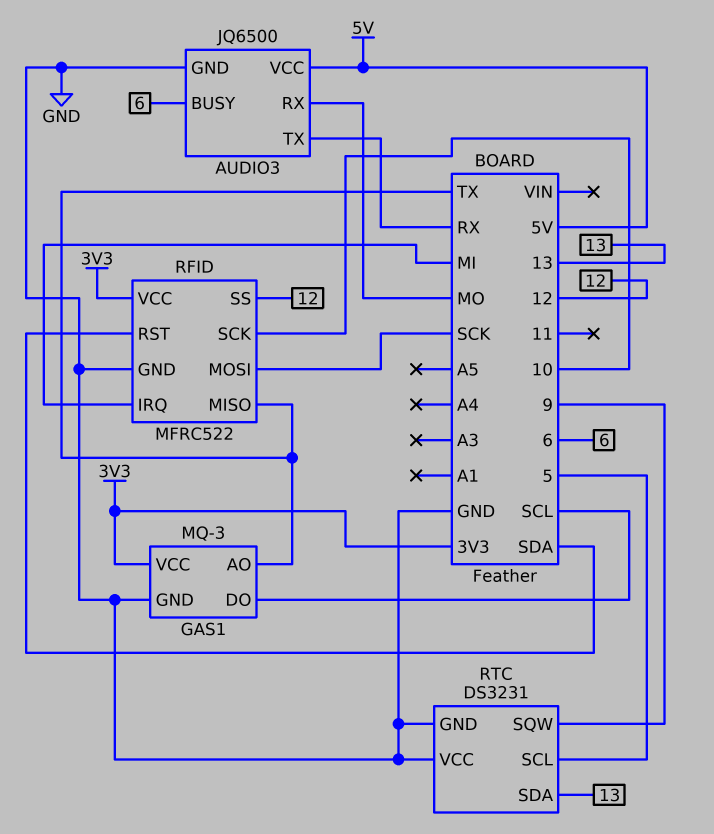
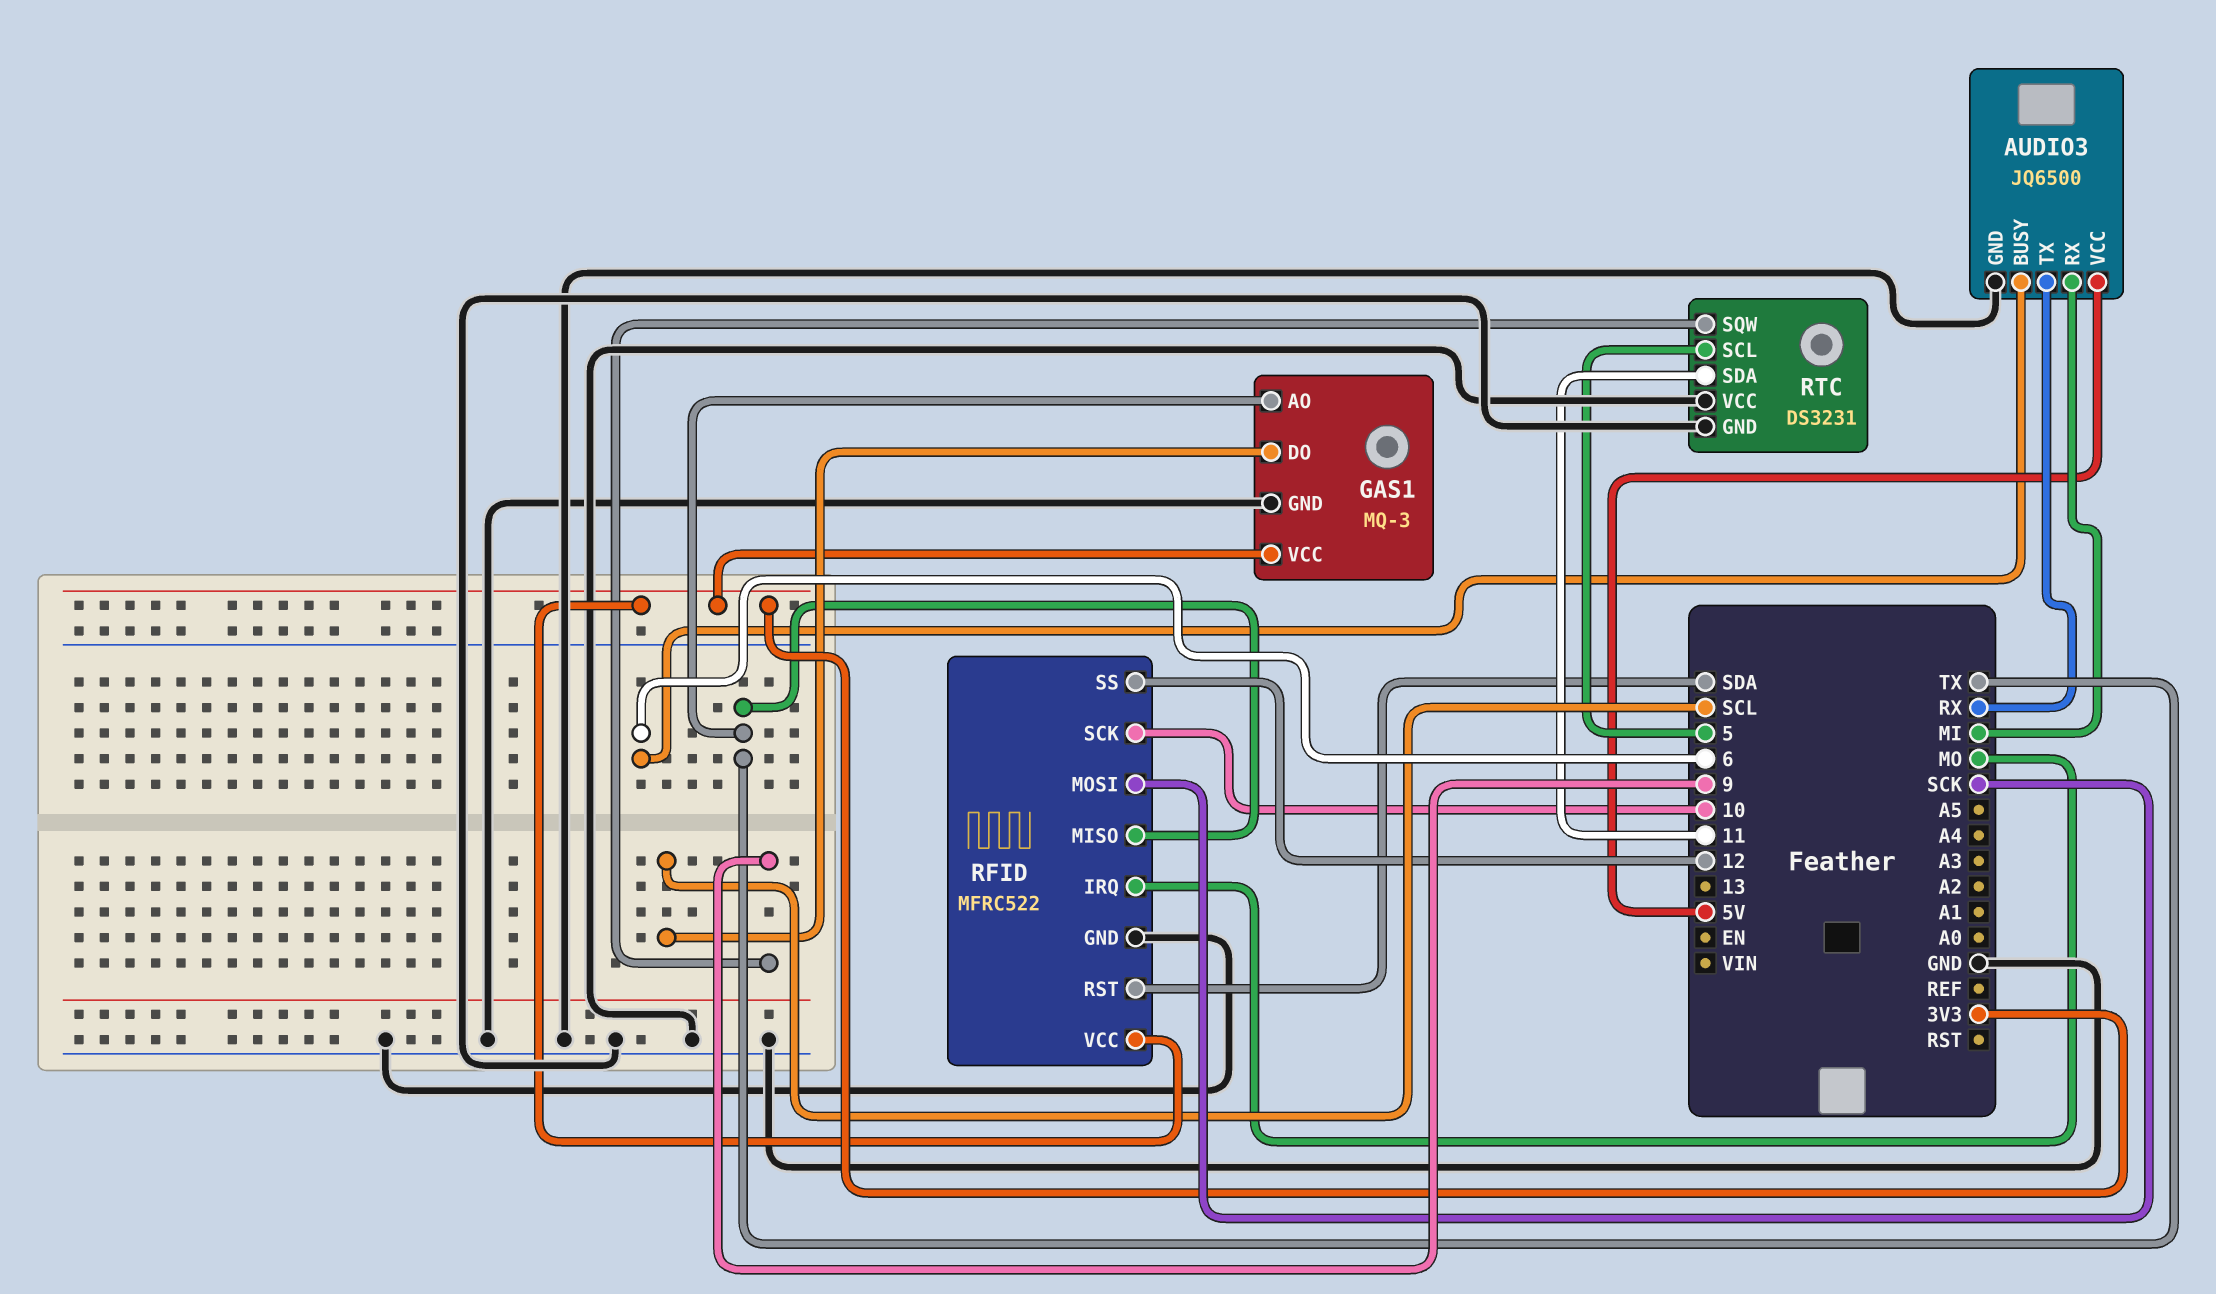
AUDIO3 pin RX: MO -> MI
RFID pin IRQ: MI -> MO
RTC pin SDA: 13 -> 11

